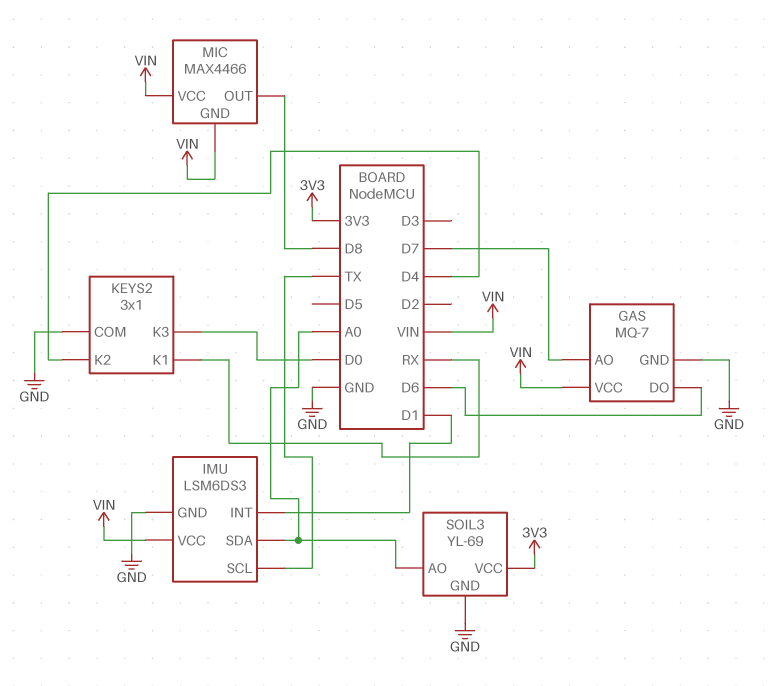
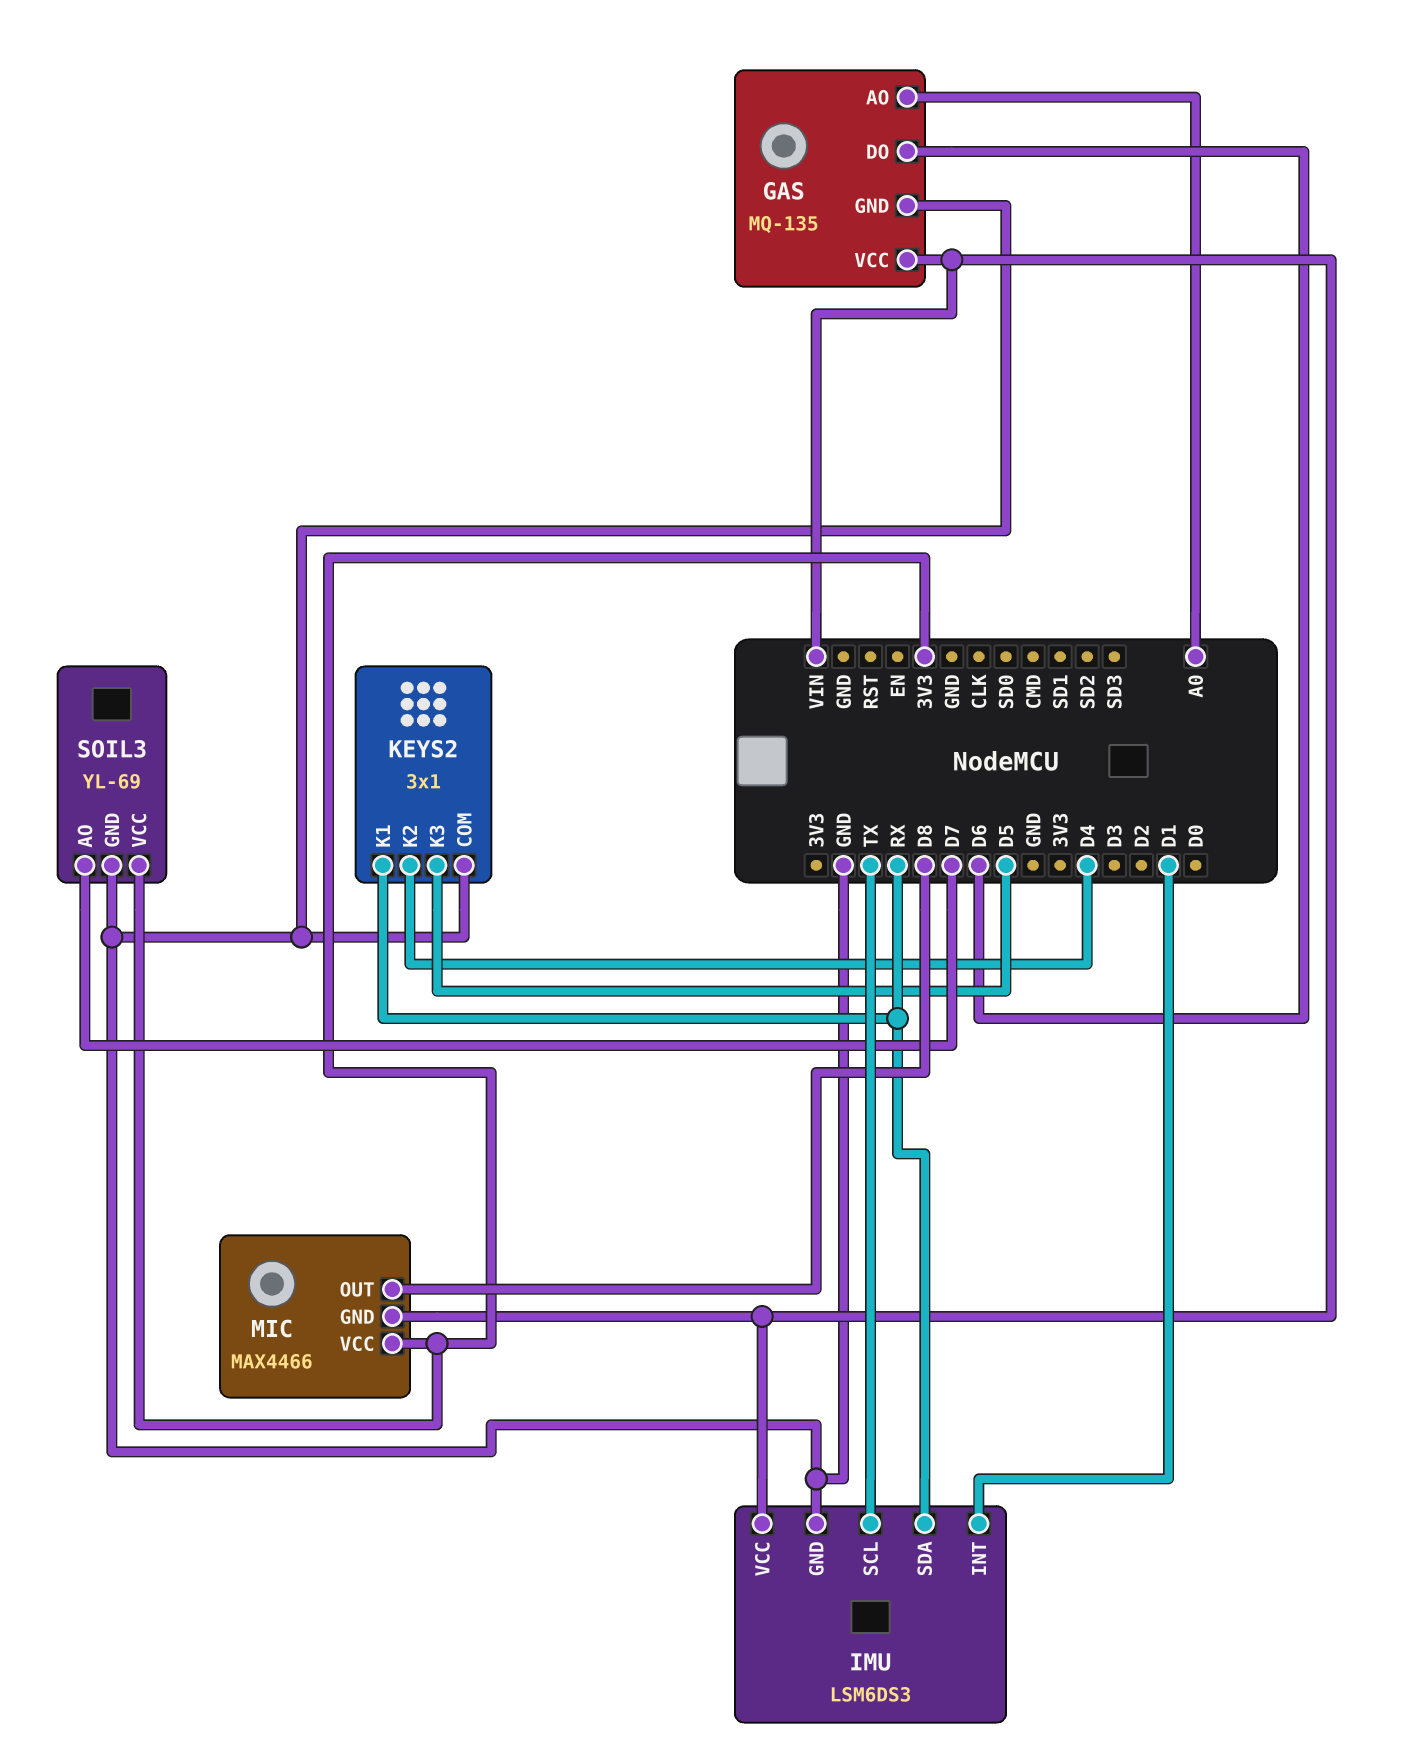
GAS: MQ-7 -> MQ-135
GAS pin AO: D7 -> A0
IMU pin SDA: A0 -> RX
KEYS2 pin K3: D0 -> D5
MIC pin VCC: VIN -> 3V3
SOIL3 pin AO: A0 -> D7

